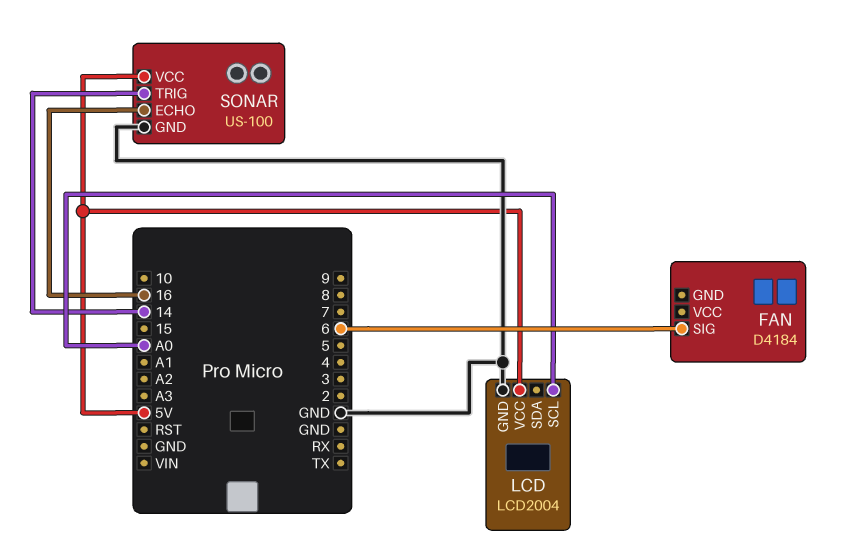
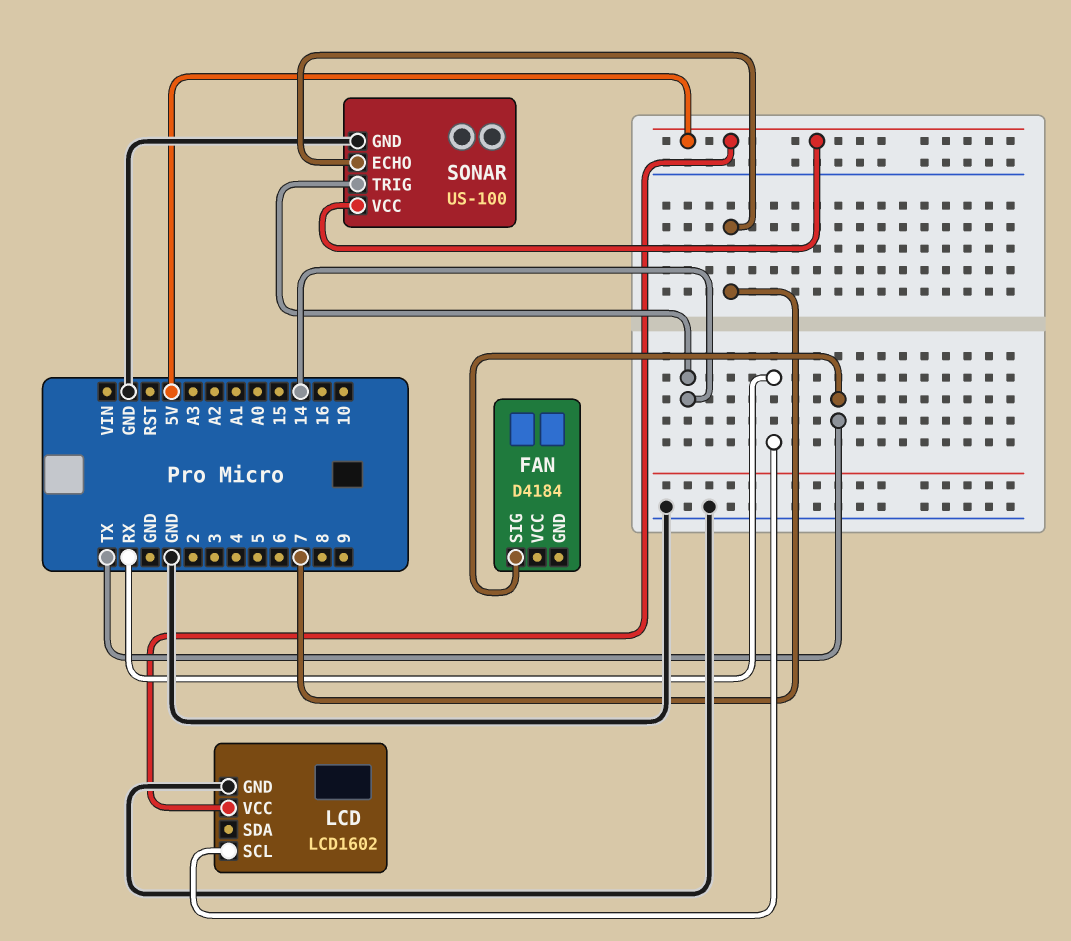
FAN pin SIG: 6 -> TX
LCD: LCD2004 -> LCD1602
LCD pin SCL: A0 -> RX
SONAR pin ECHO: 16 -> 7

